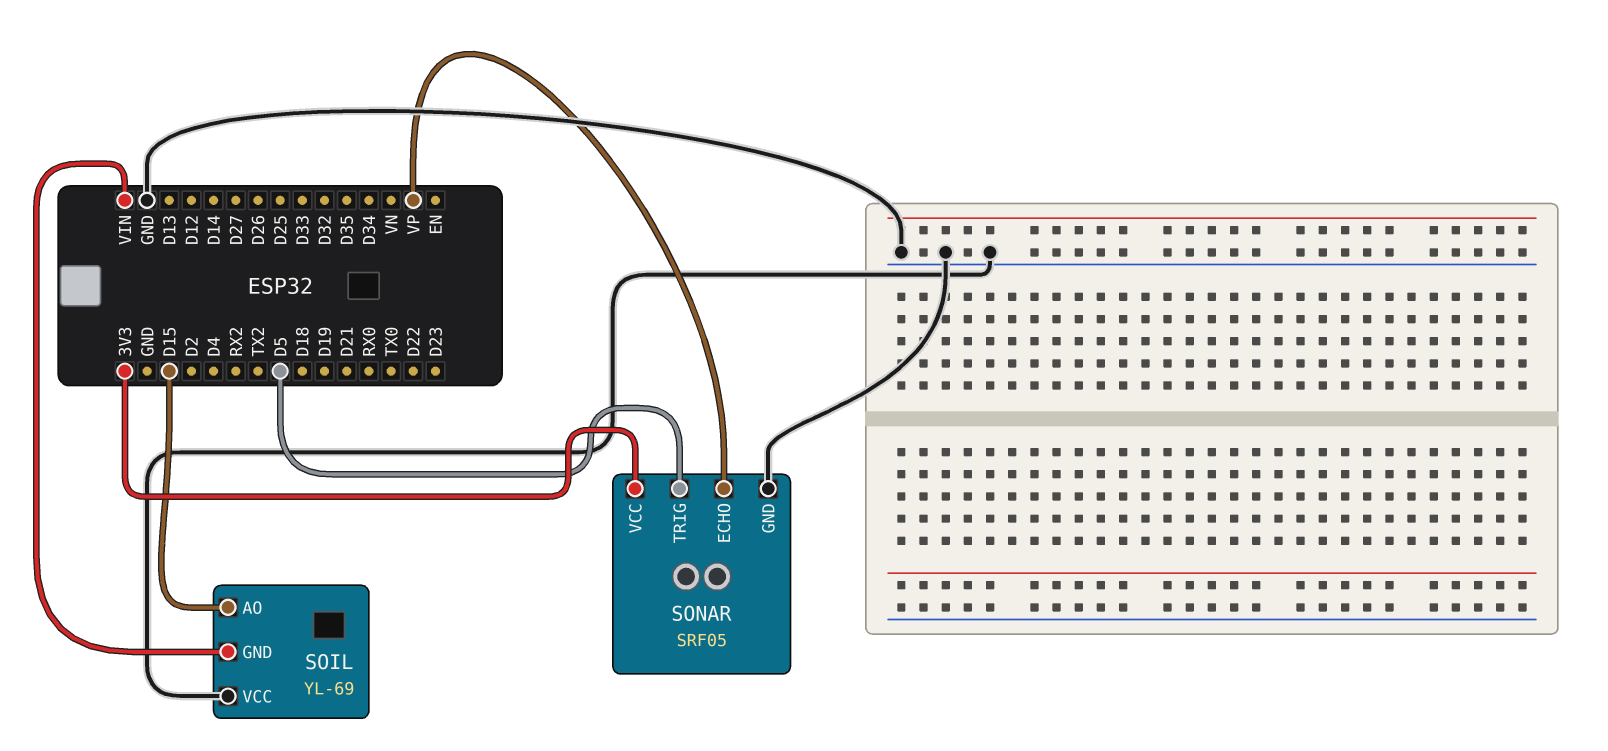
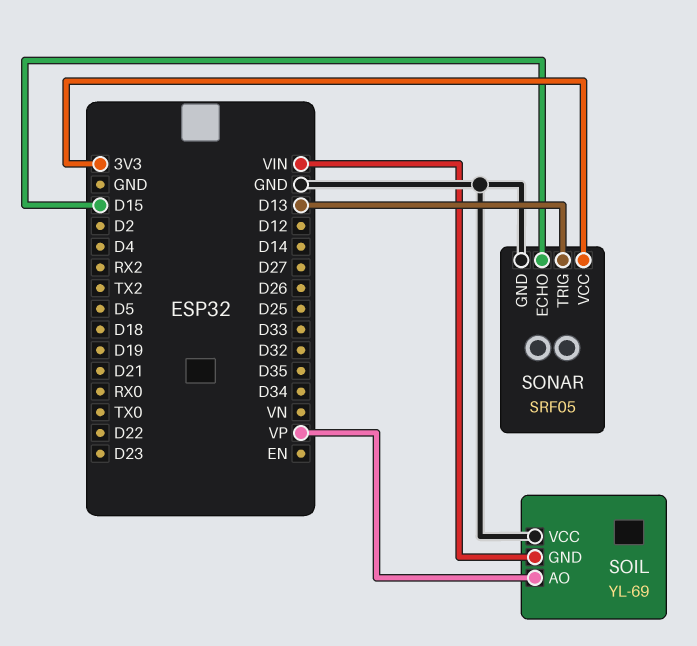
SOIL pin AO: D15 -> VP
SONAR pin ECHO: VP -> D15
SONAR pin TRIG: D5 -> D13

